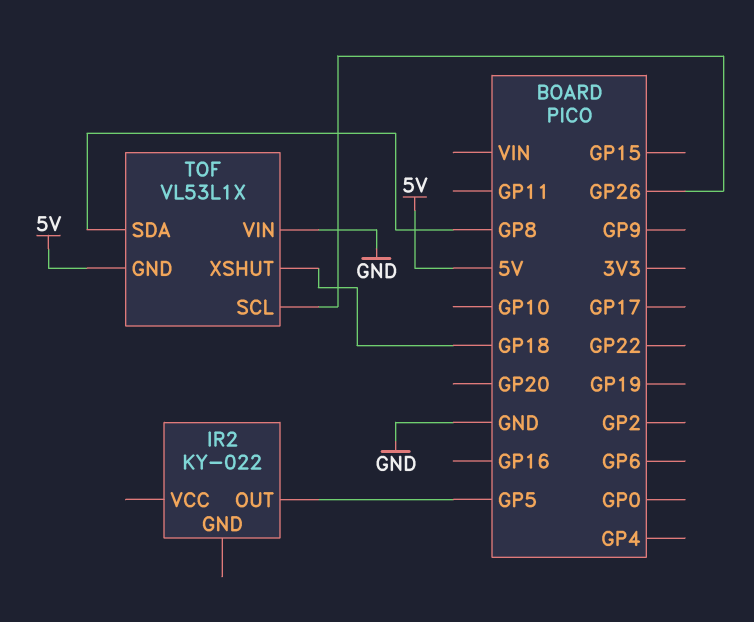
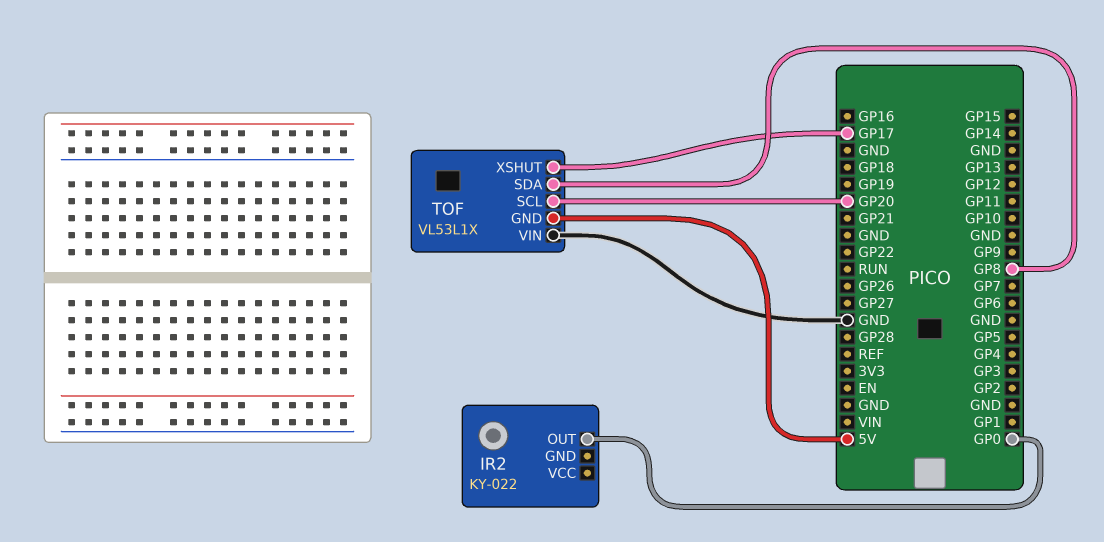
IR2 pin OUT: GP5 -> GP0
TOF pin SCL: GP26 -> GP20
TOF pin XSHUT: GP18 -> GP17

